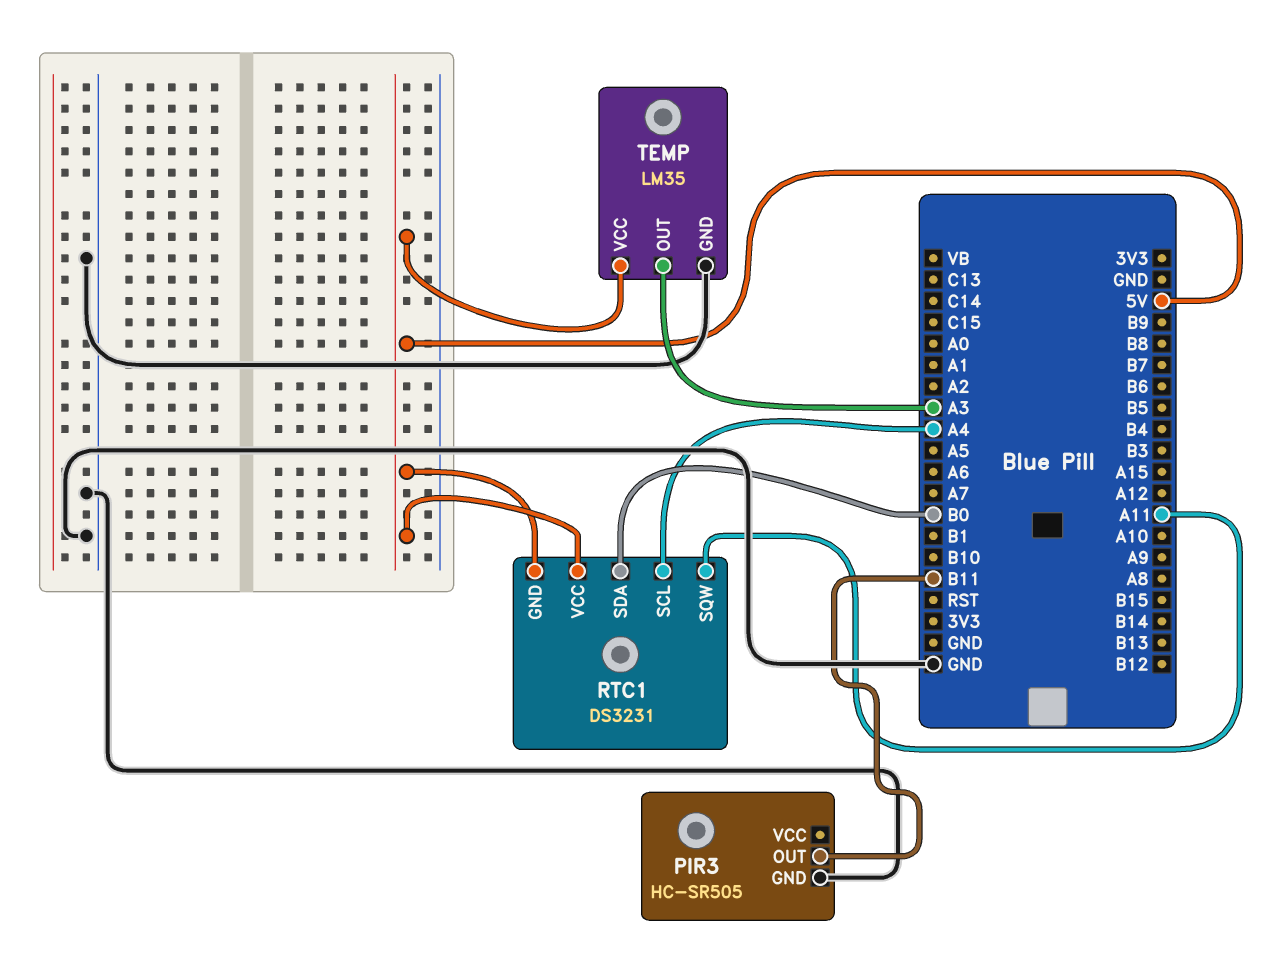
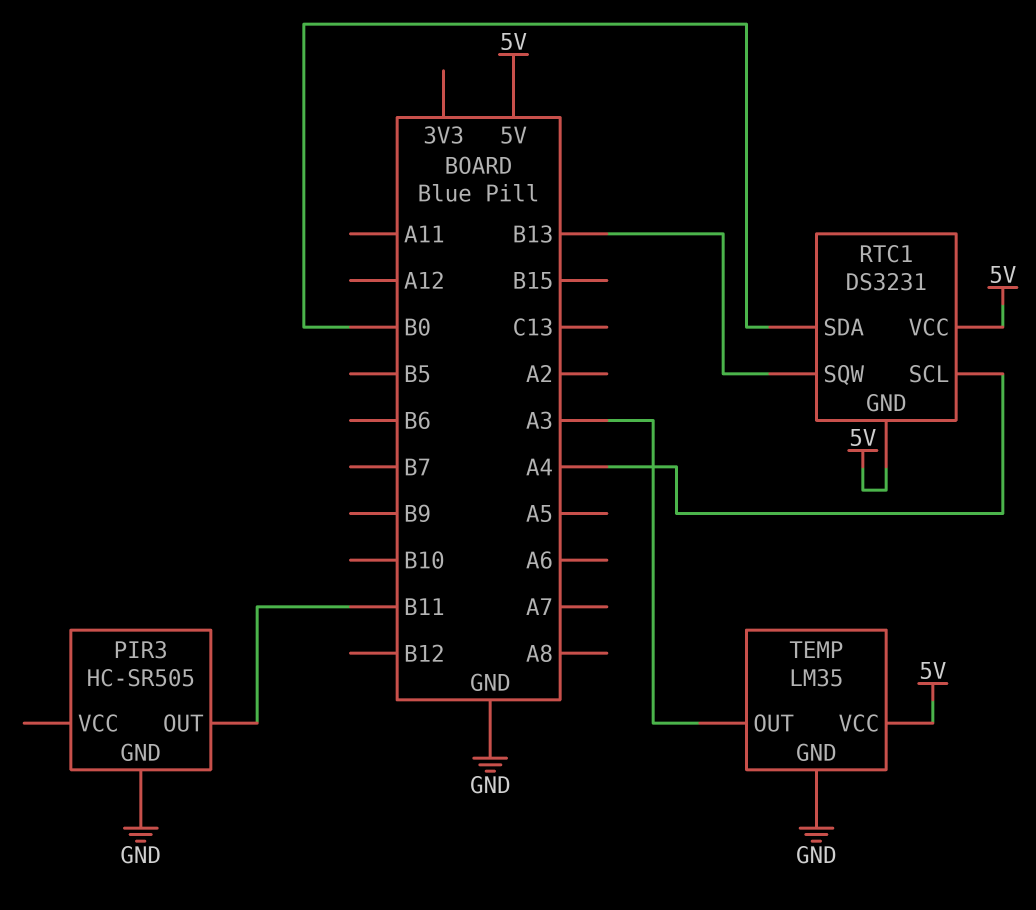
RTC1 pin SQW: A11 -> B13

